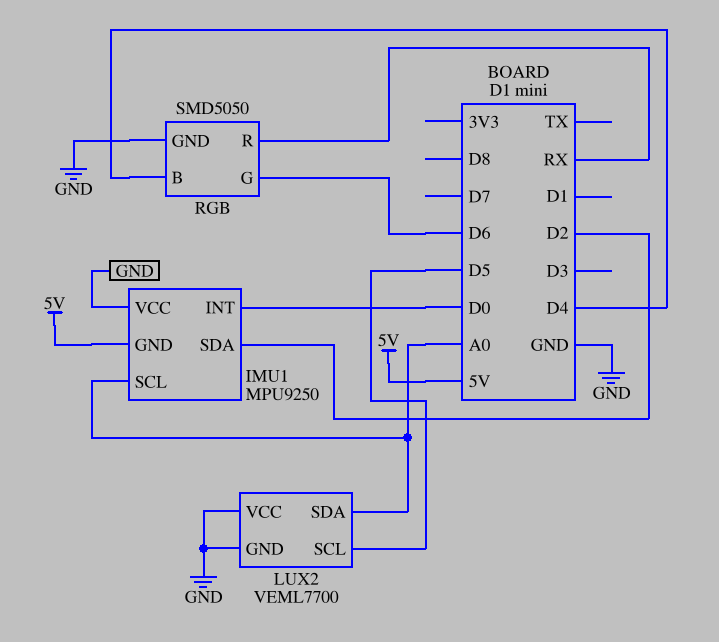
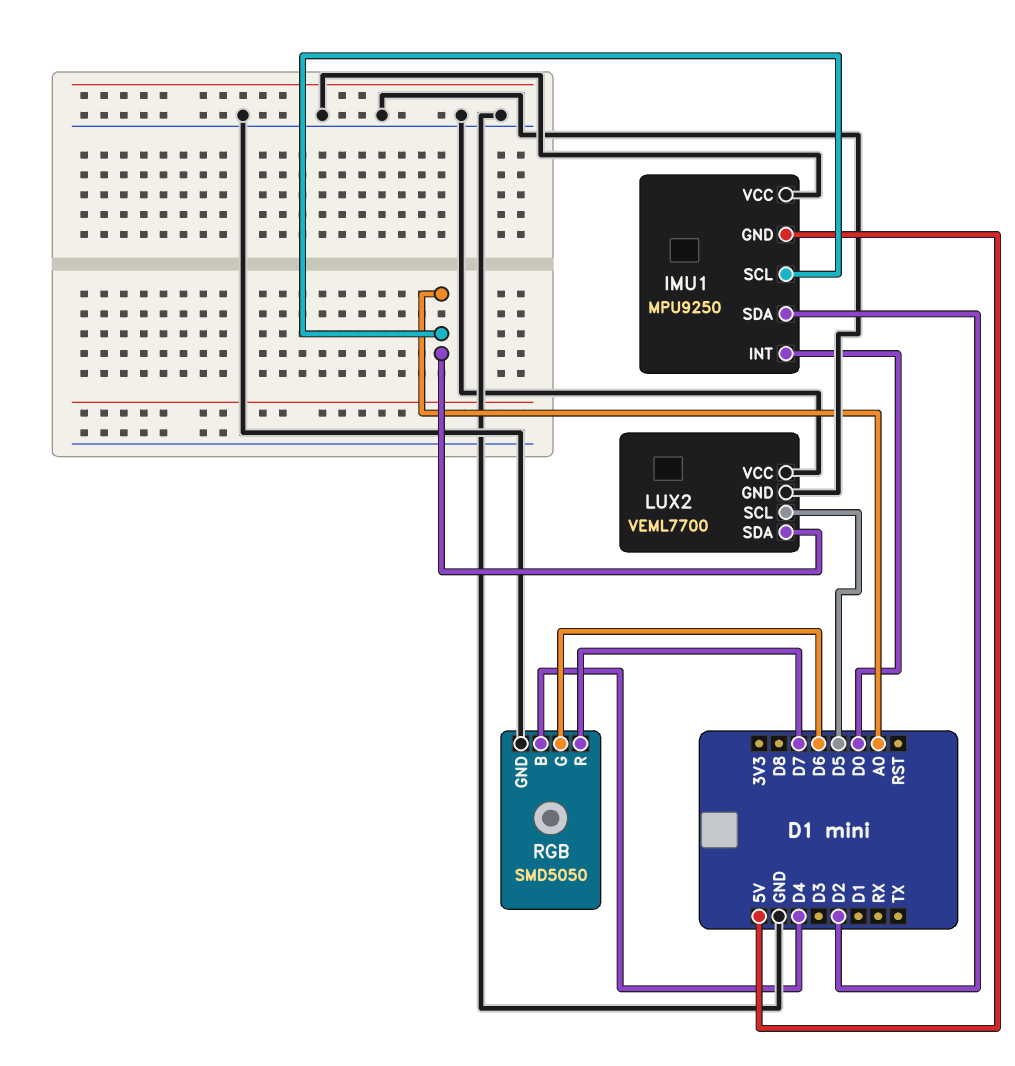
RGB pin R: RX -> D7

